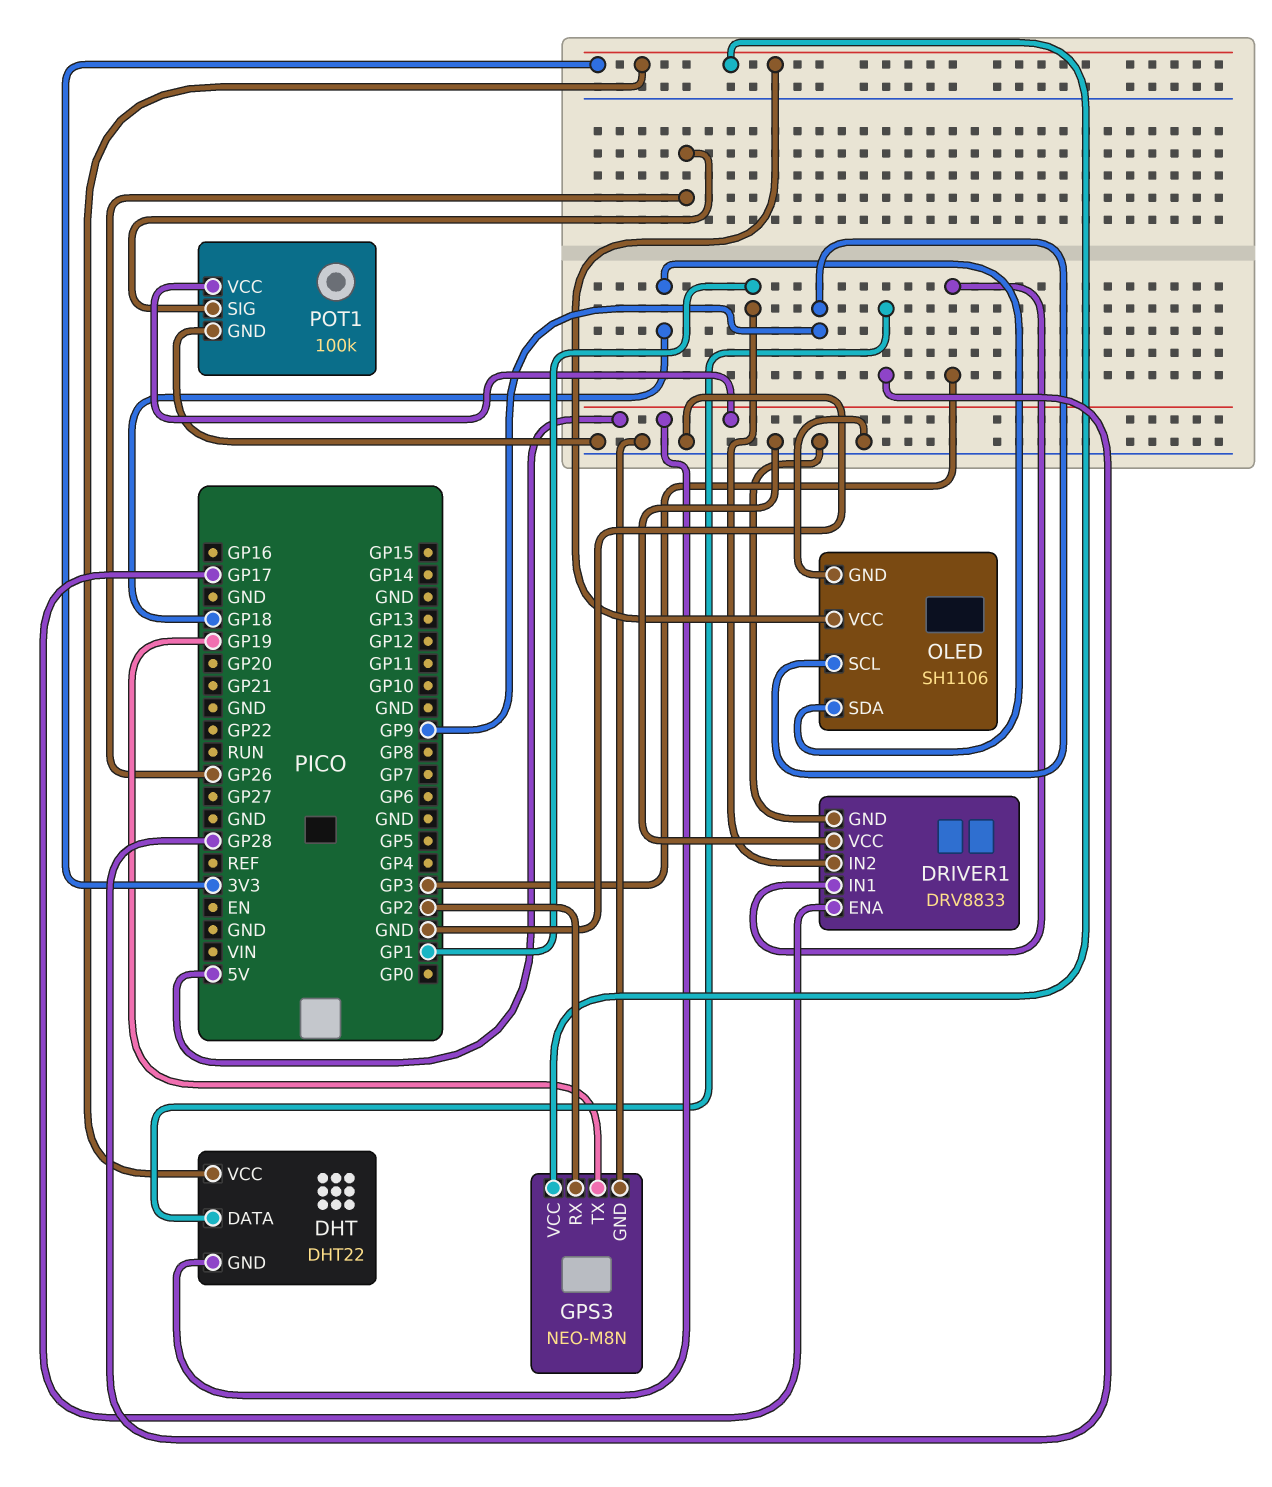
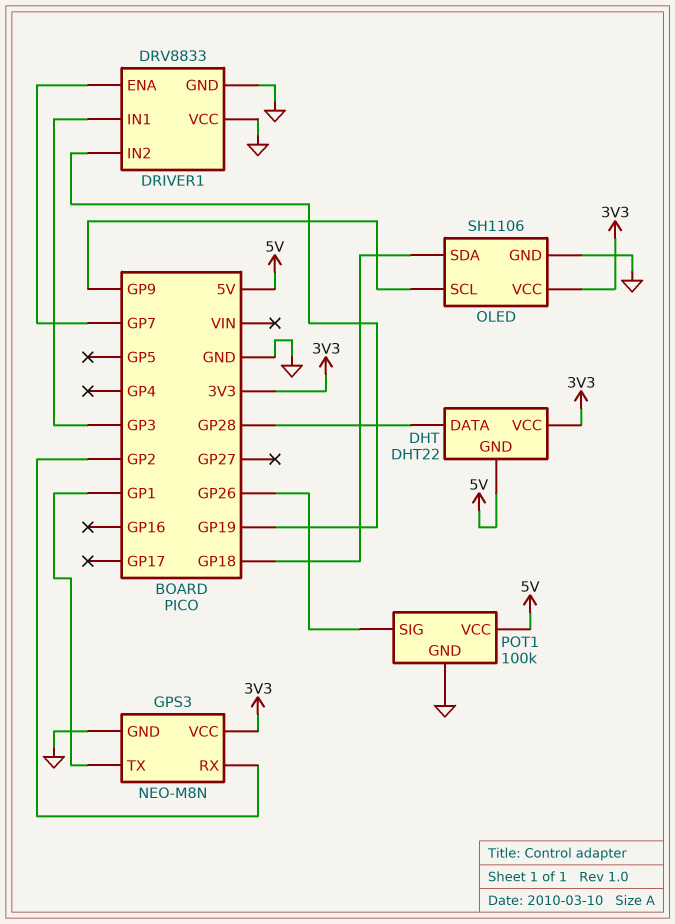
DRIVER1 pin ENA: GP17 -> GP7
DRIVER1 pin IN2: GP1 -> GP19
GPS3 pin TX: GP19 -> GP1

